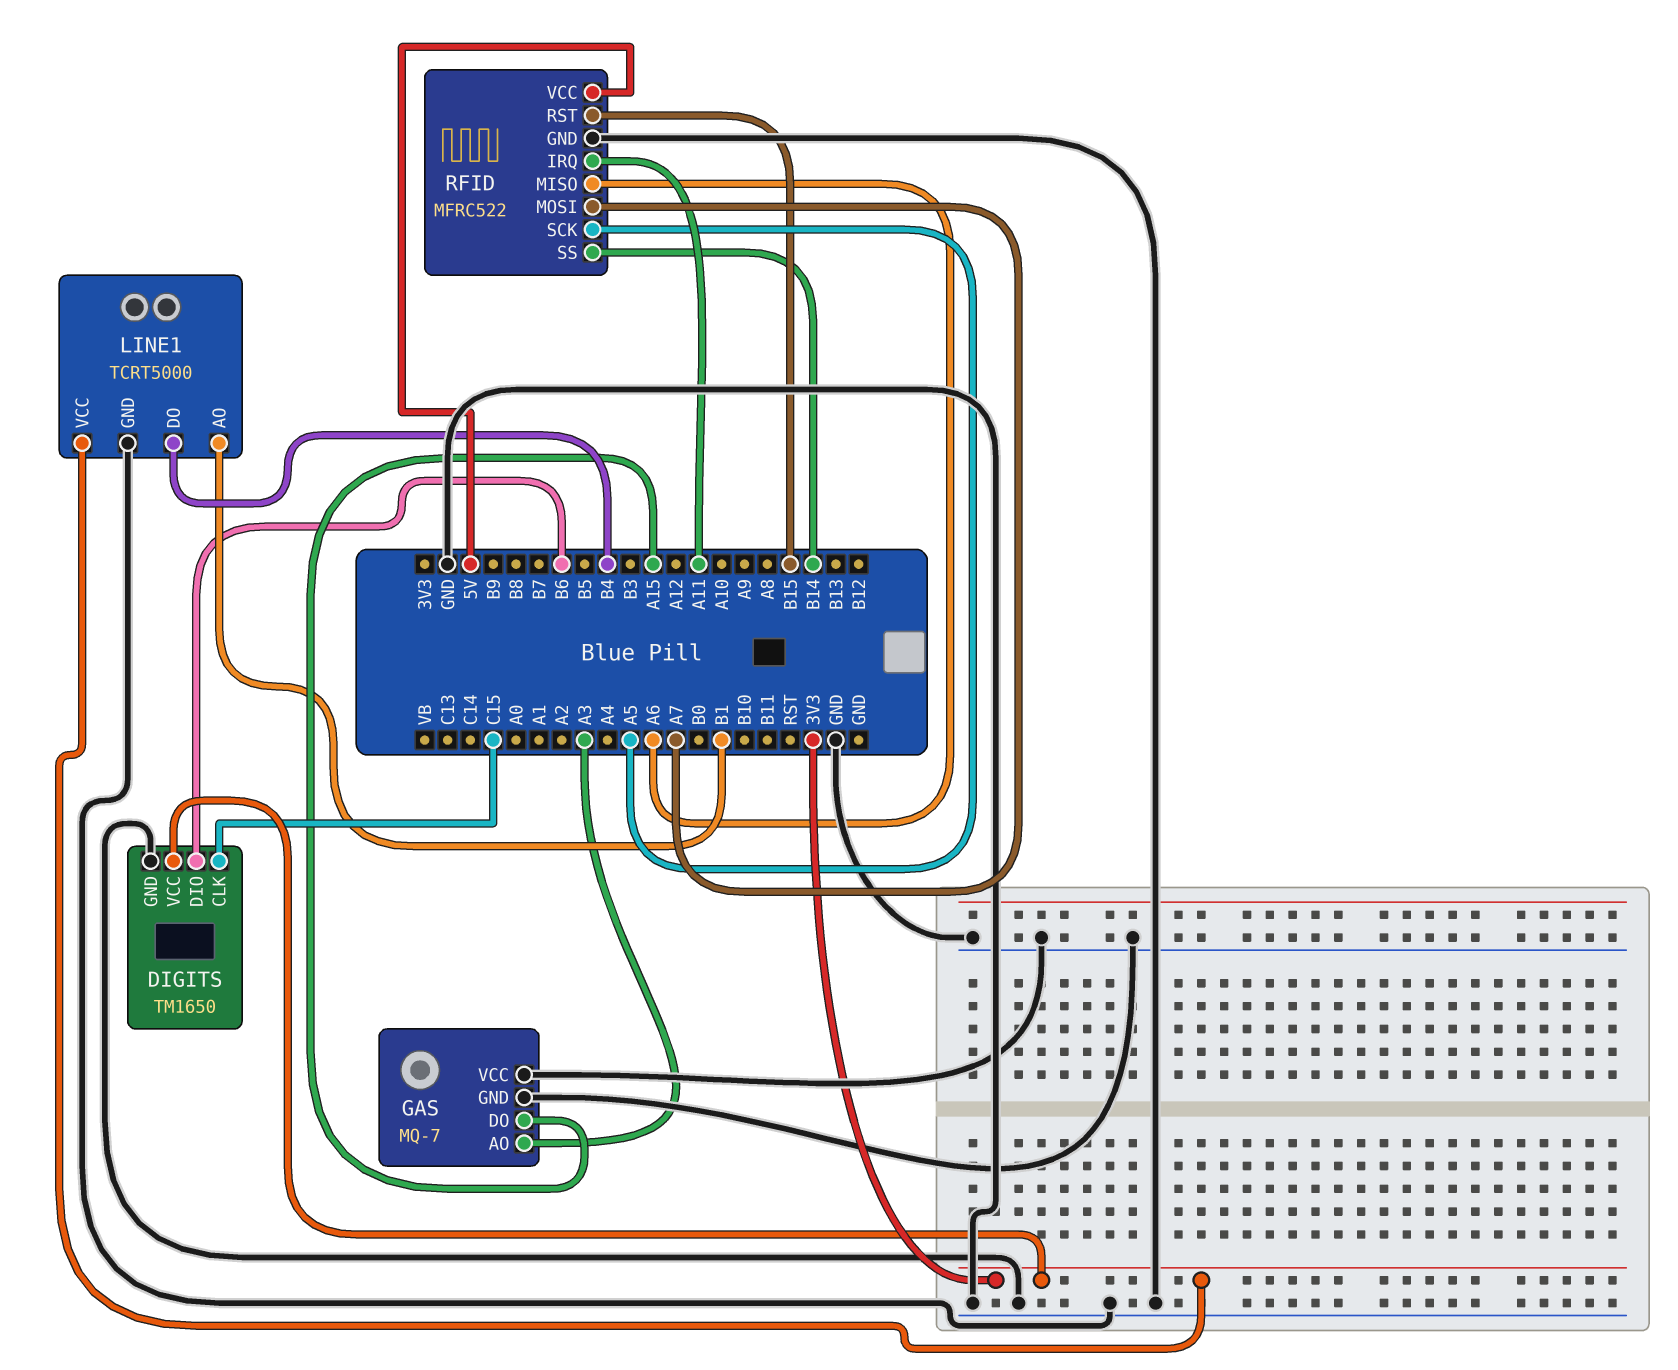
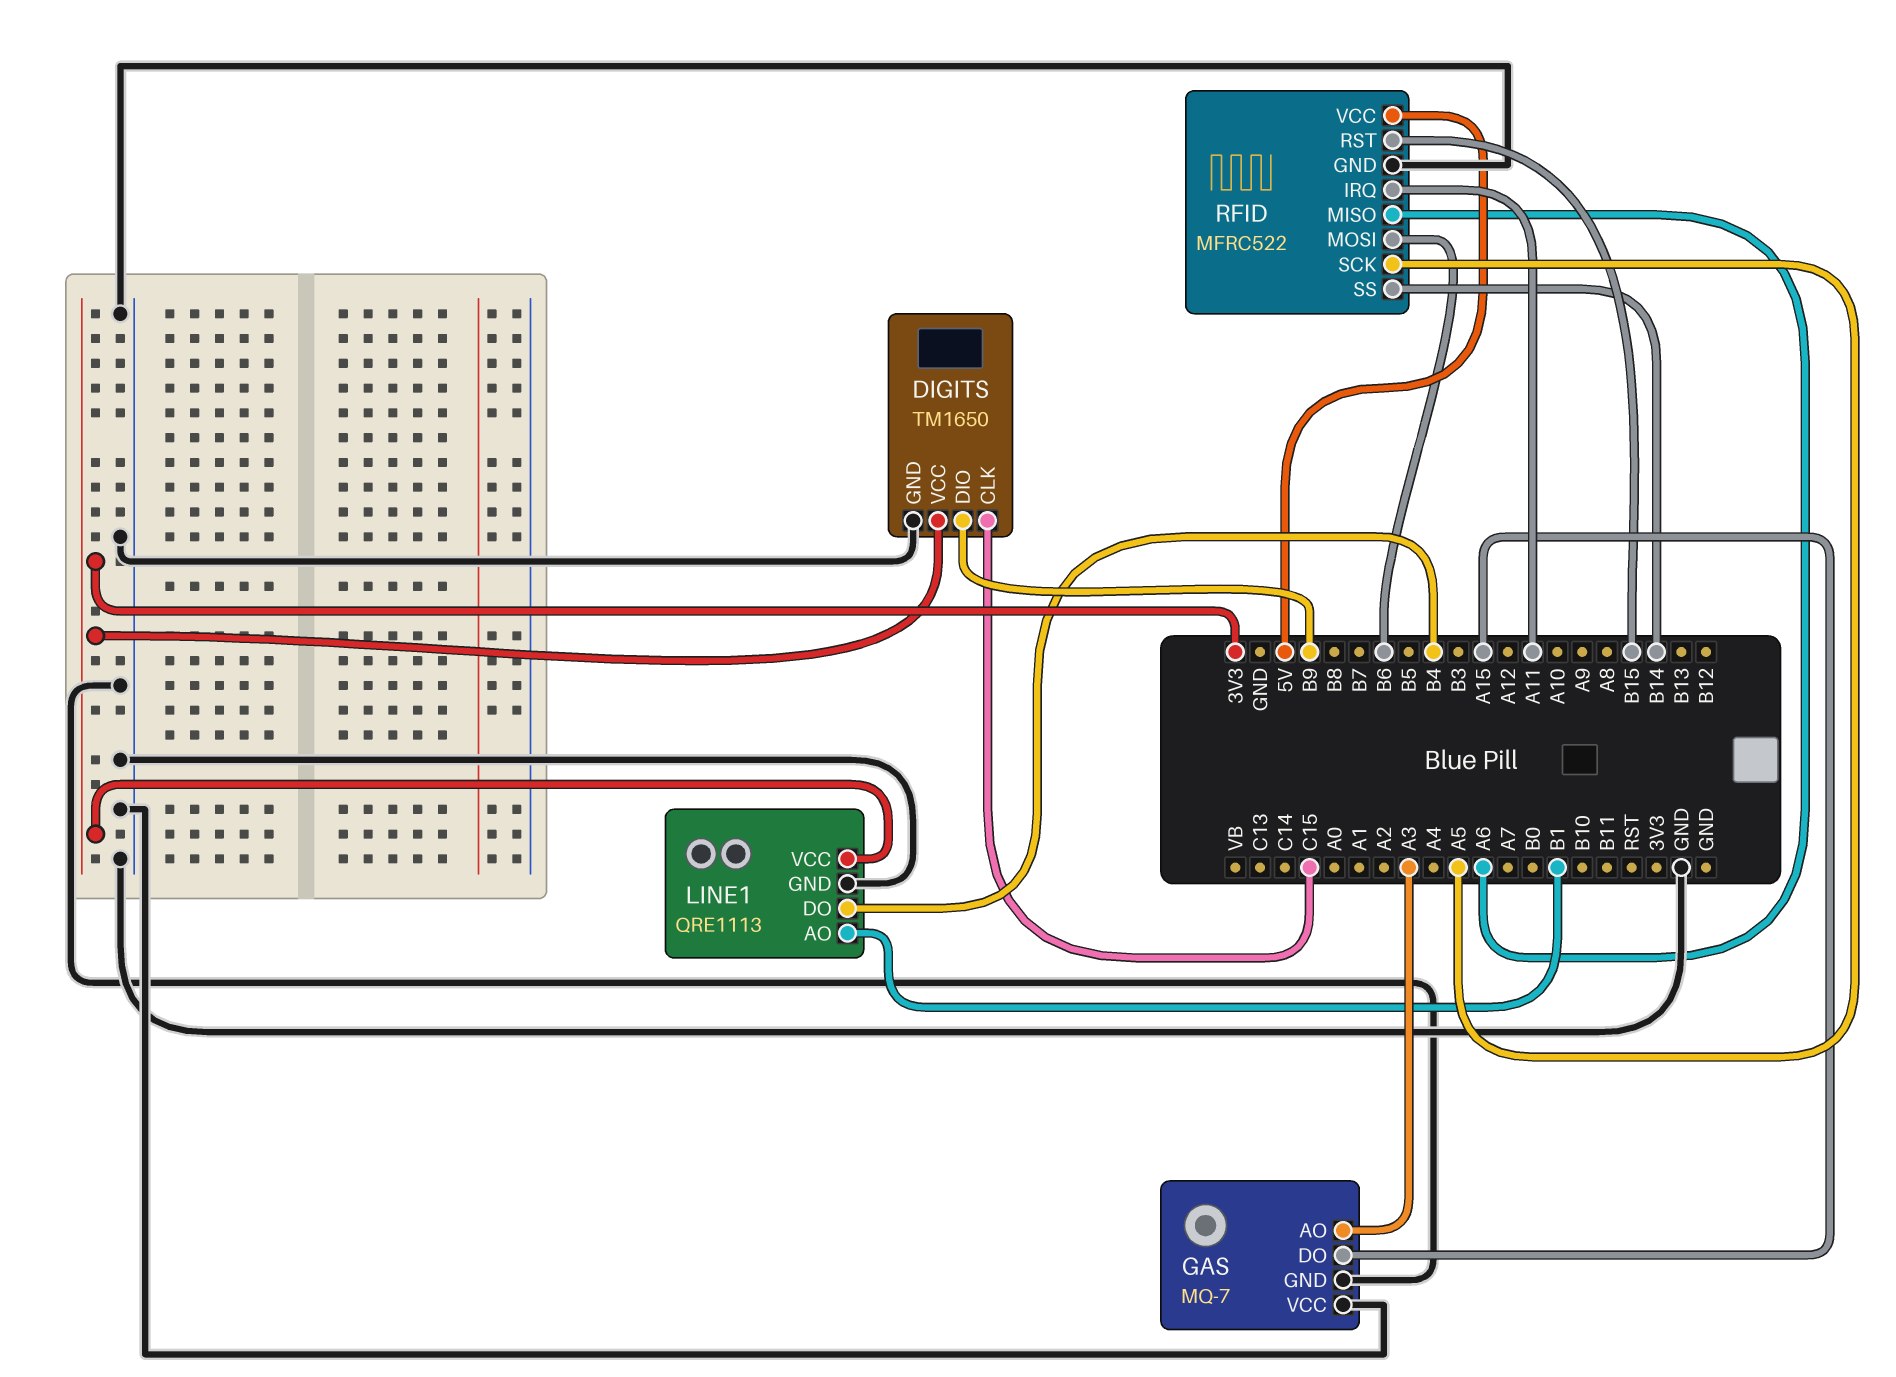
DIGITS pin DIO: B6 -> B9
LINE1: TCRT5000 -> QRE1113
RFID pin MOSI: A7 -> B6

